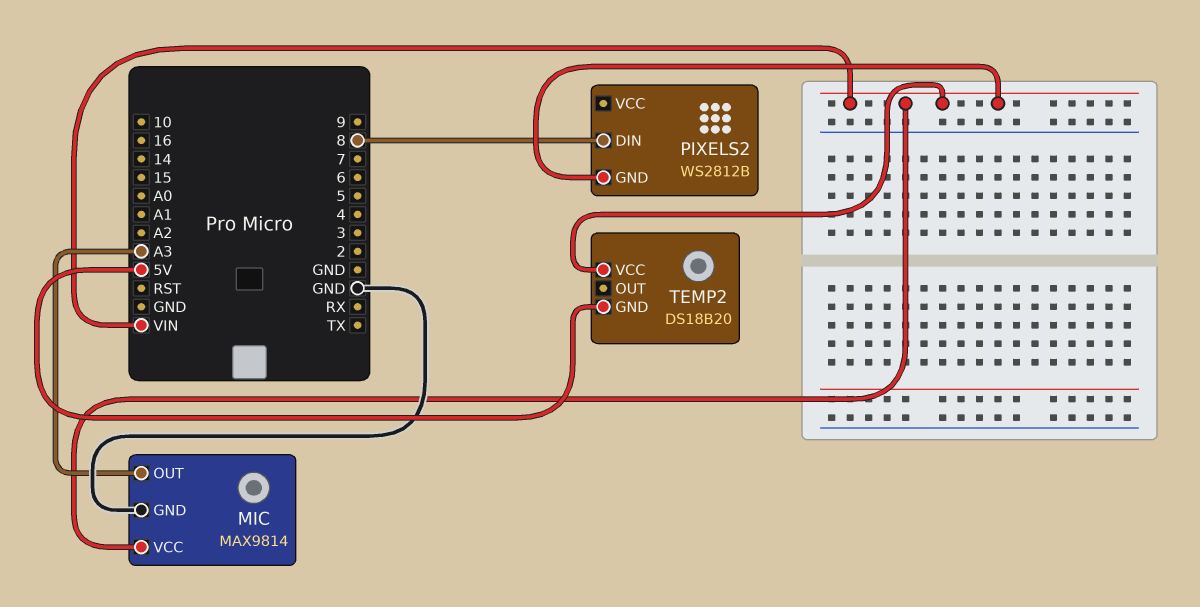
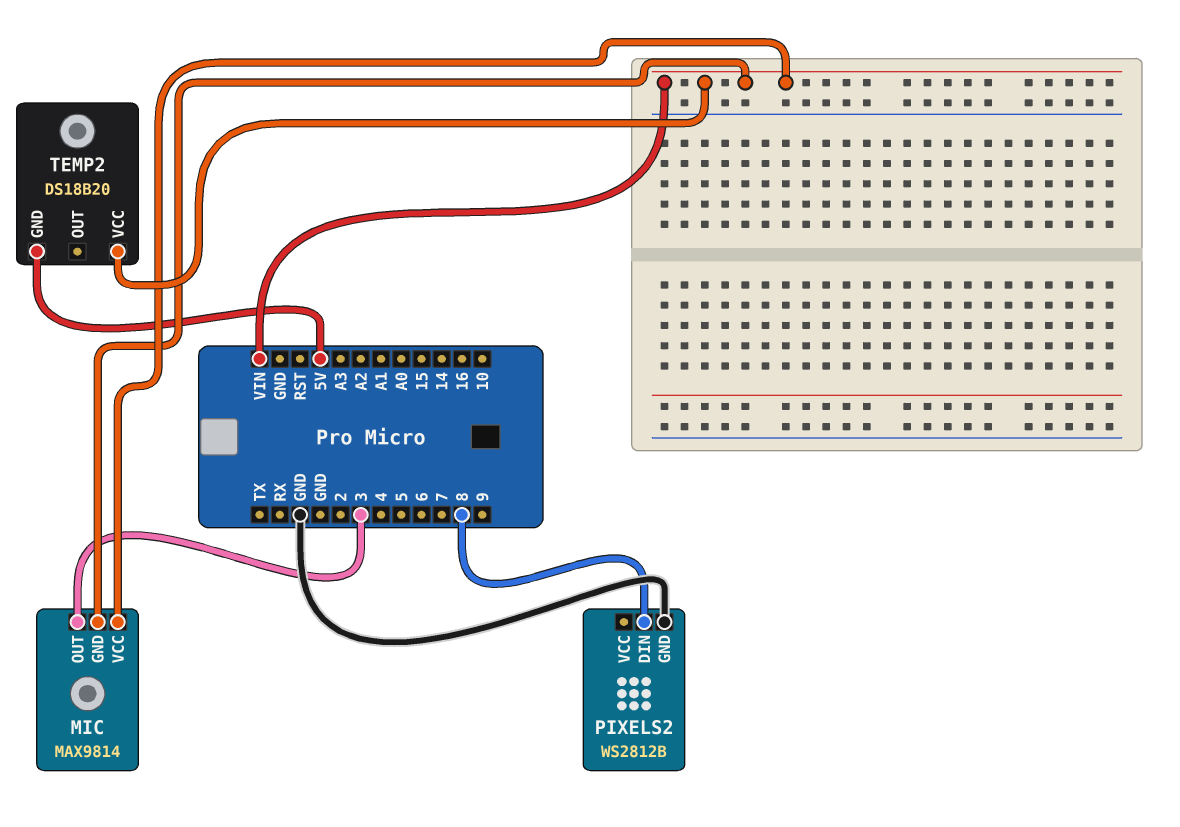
MIC pin GND: GND -> VIN
MIC pin OUT: A3 -> 3
PIXELS2 pin GND: VIN -> GND

